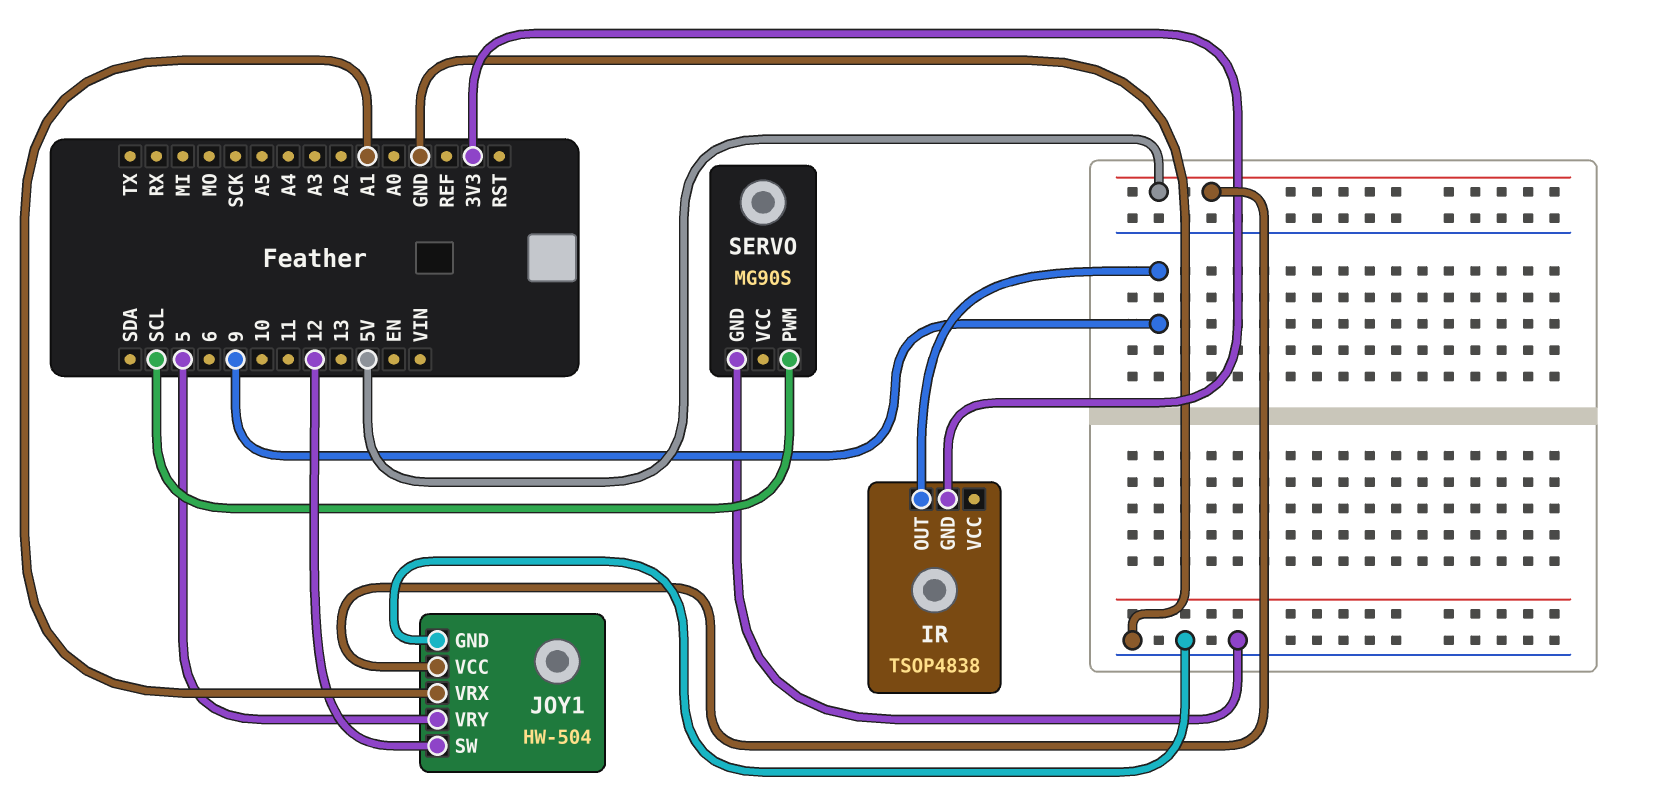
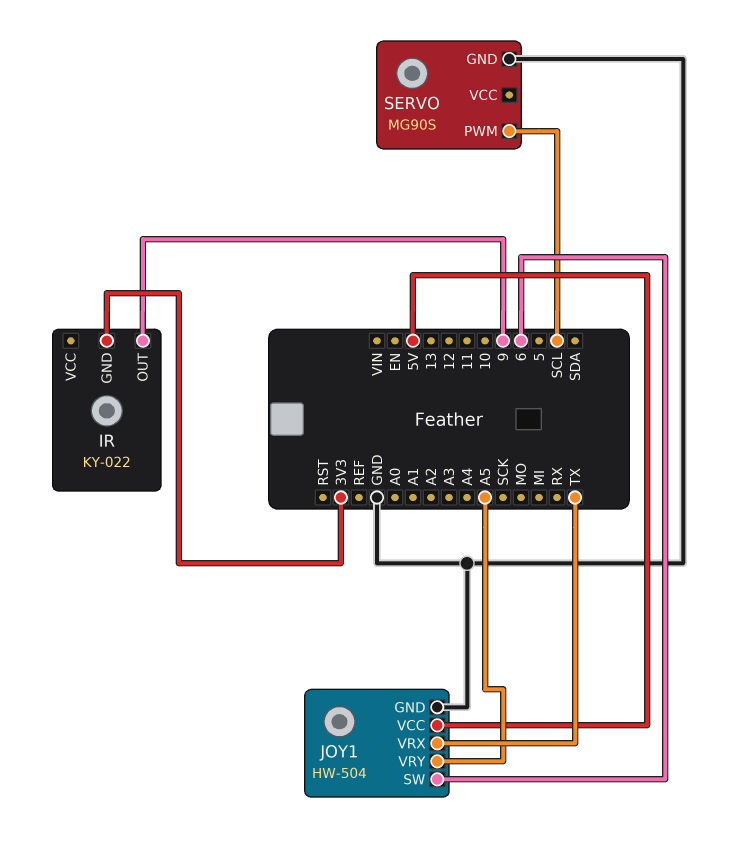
IR: TSOP4838 -> KY-022
JOY1 pin SW: 12 -> 6
JOY1 pin VRX: A1 -> TX
JOY1 pin VRY: 5 -> A5

